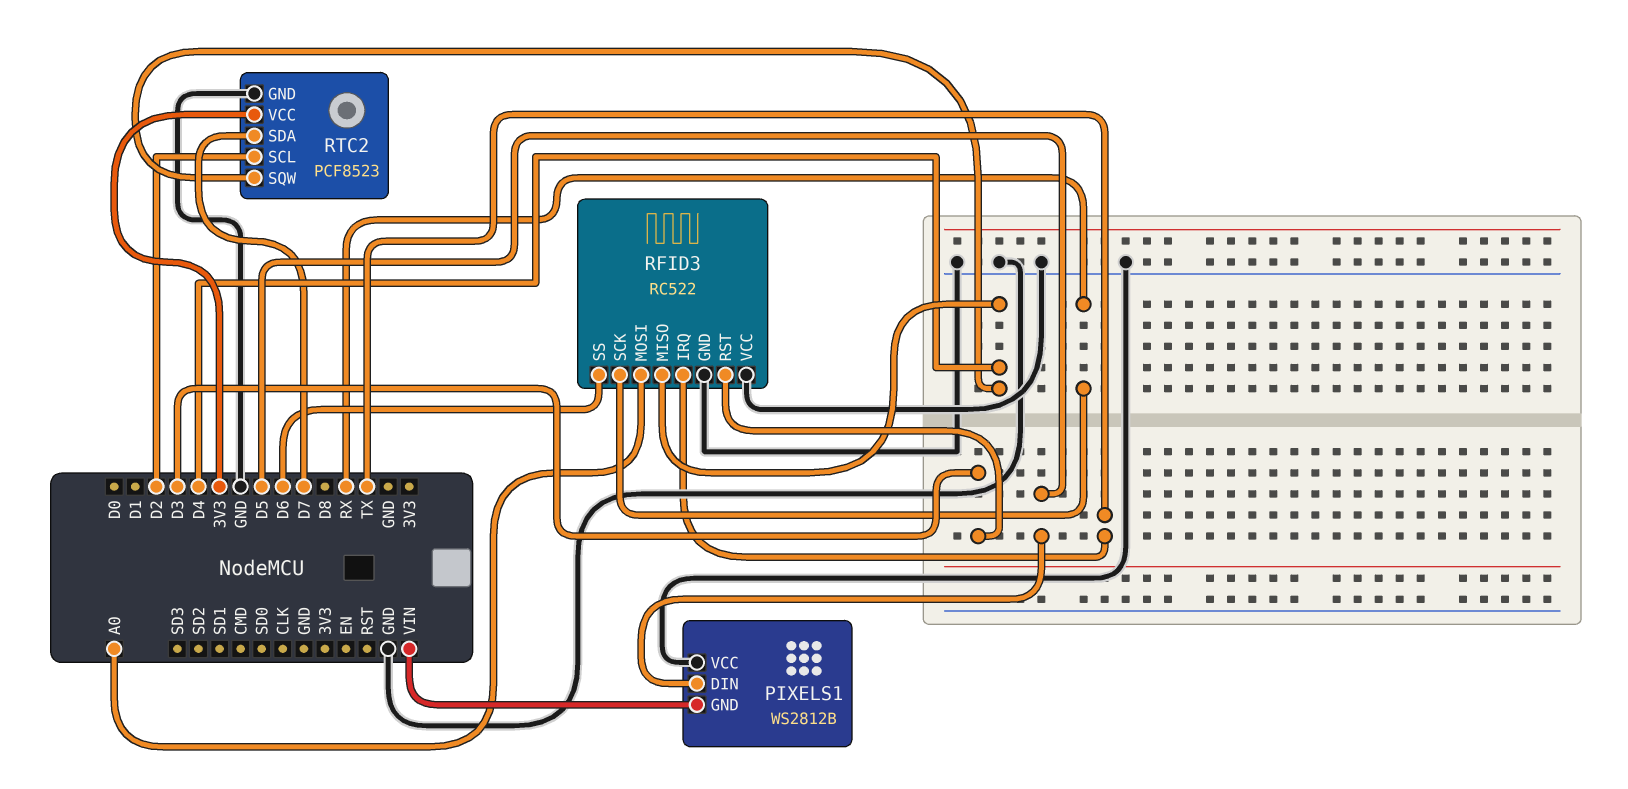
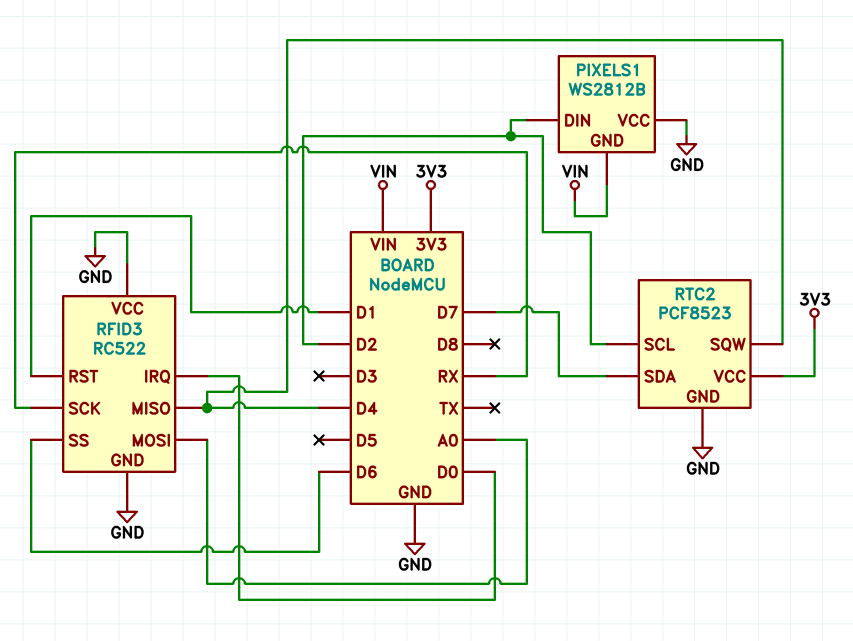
PIXELS1 pin DIN: D5 -> D2
RFID3 pin IRQ: TX -> D0
RFID3 pin RST: D3 -> D1

